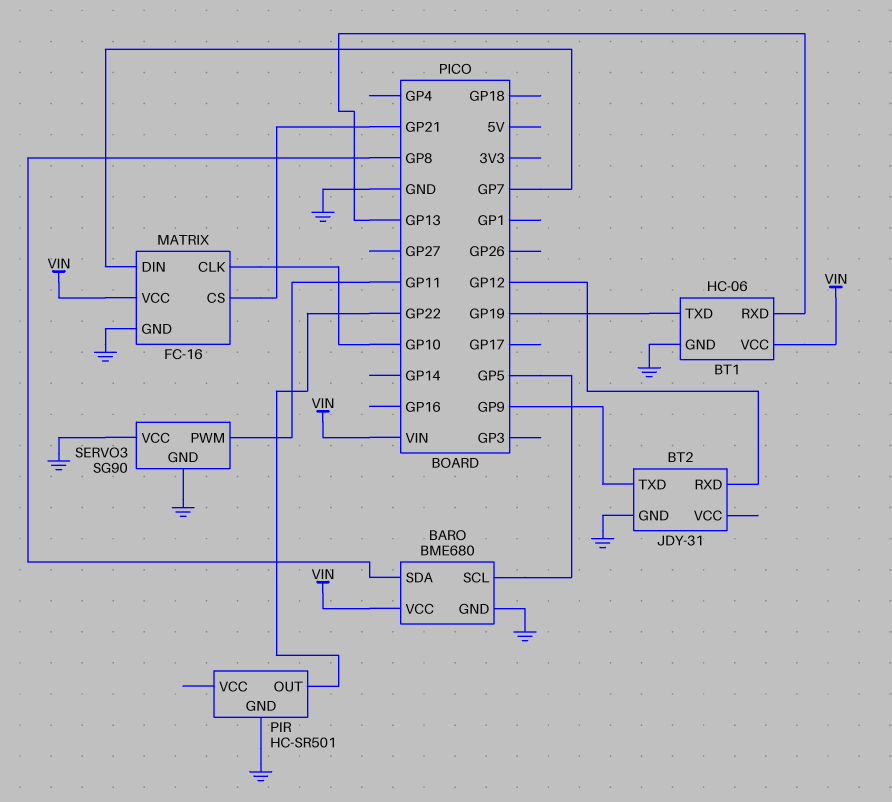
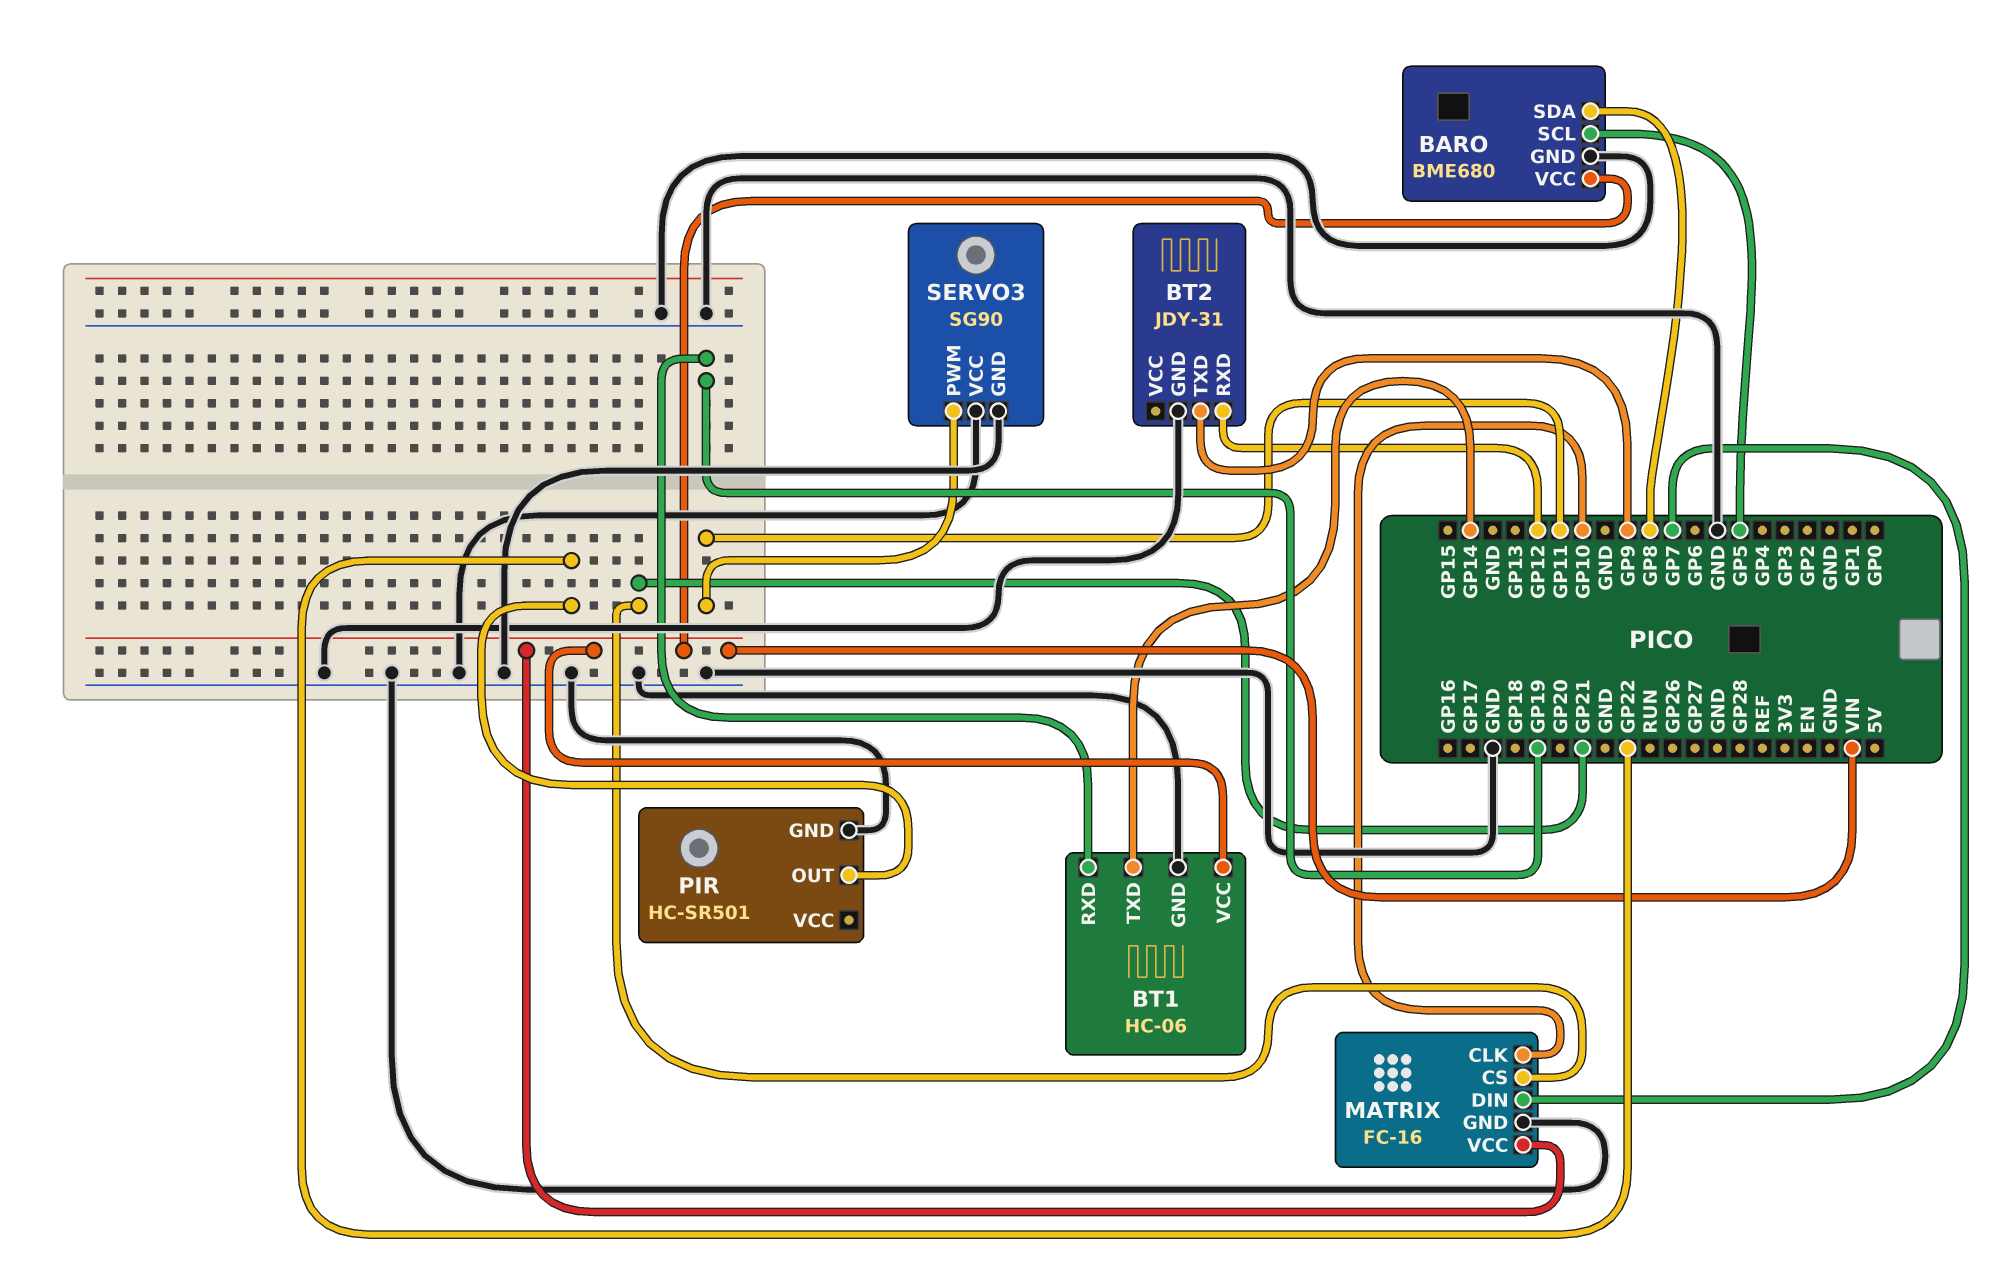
BT1 pin RXD: GP13 -> GP19
BT1 pin TXD: GP19 -> GP14

